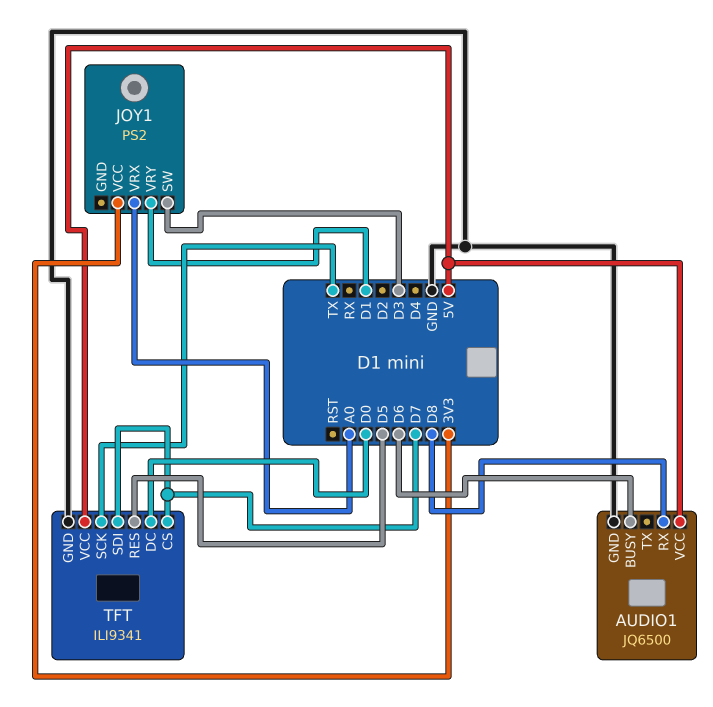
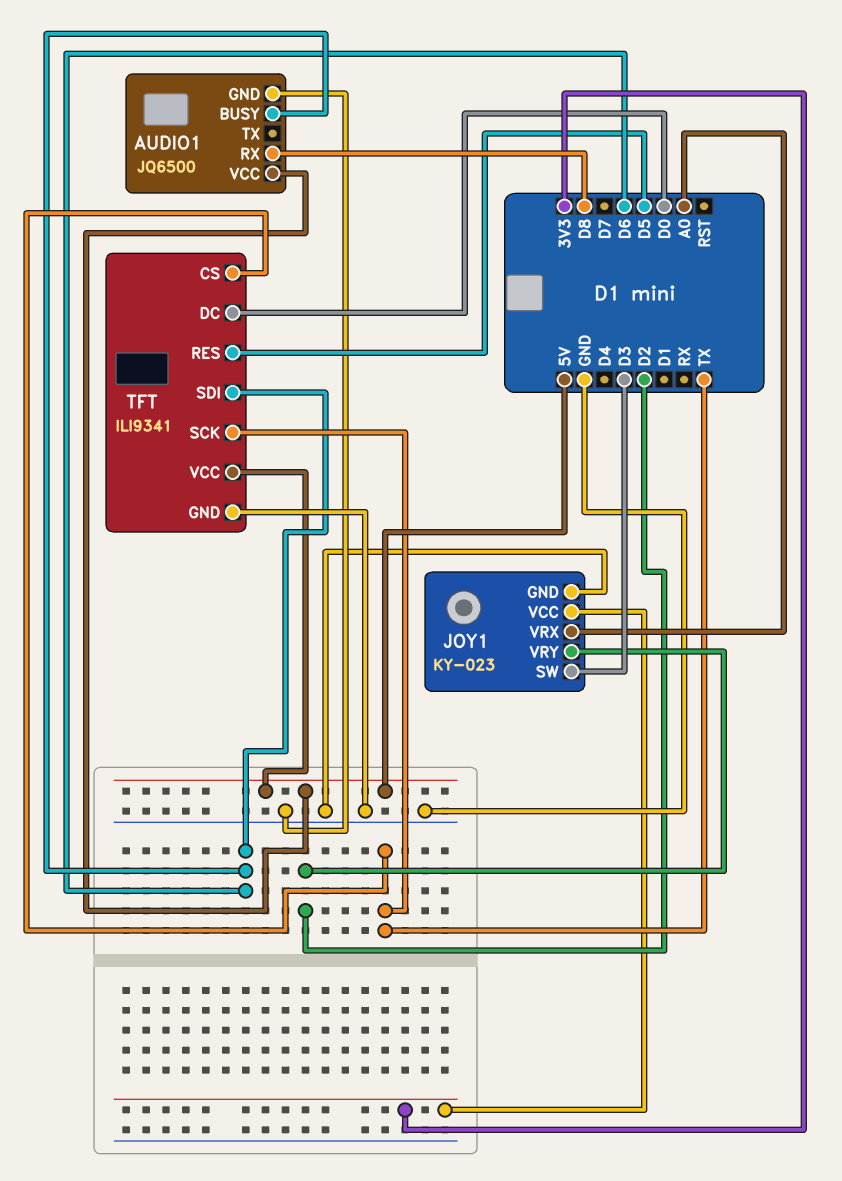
JOY1: PS2 -> KY-023
JOY1 pin GND: none -> GND
JOY1 pin VRY: D1 -> D2
TFT pin CS: D7 -> TX
TFT pin SDI: D7 -> D6

